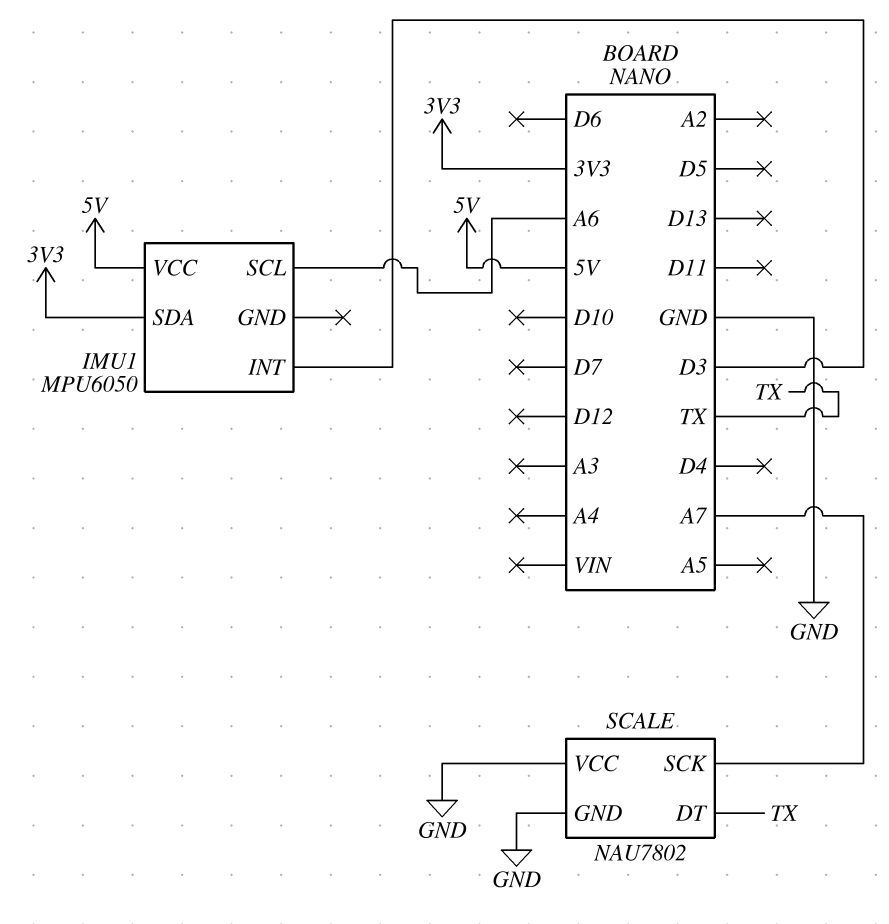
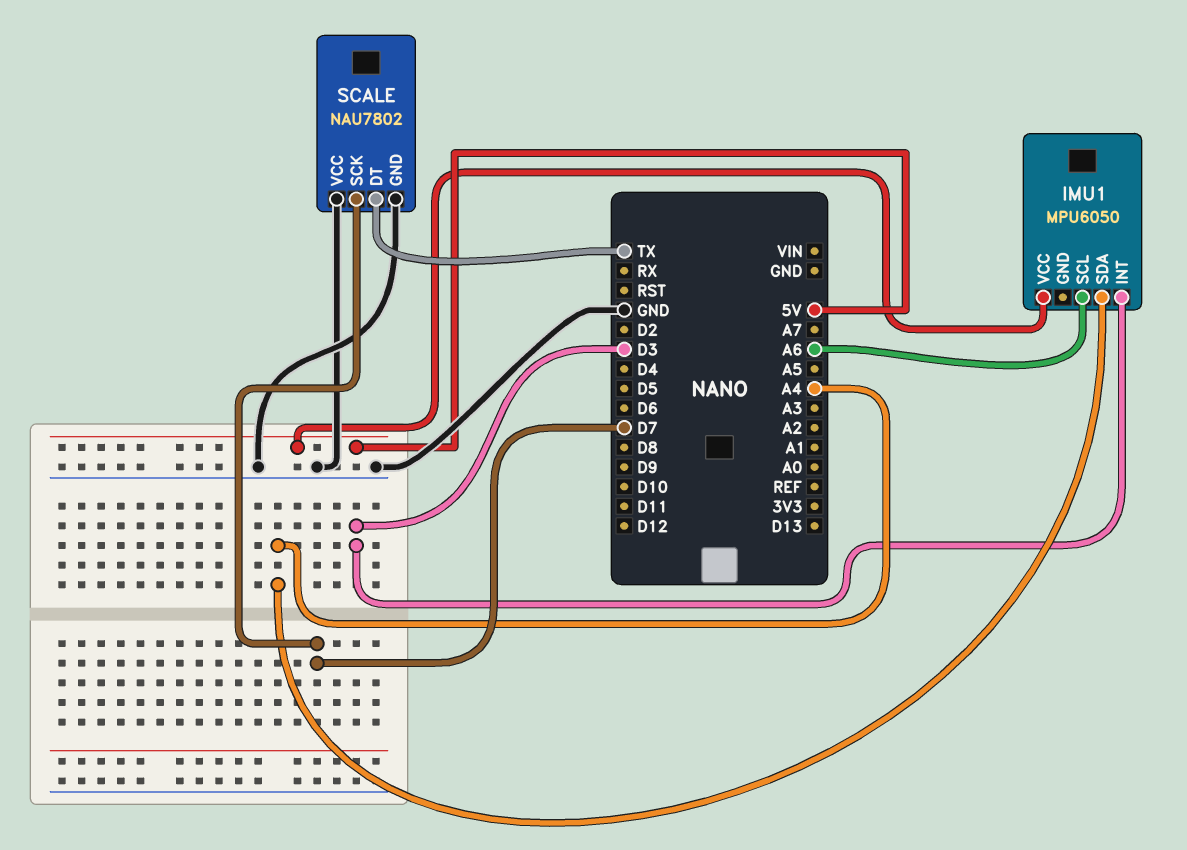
IMU1 pin SDA: 3V3 -> A4
SCALE pin SCK: A7 -> D7

